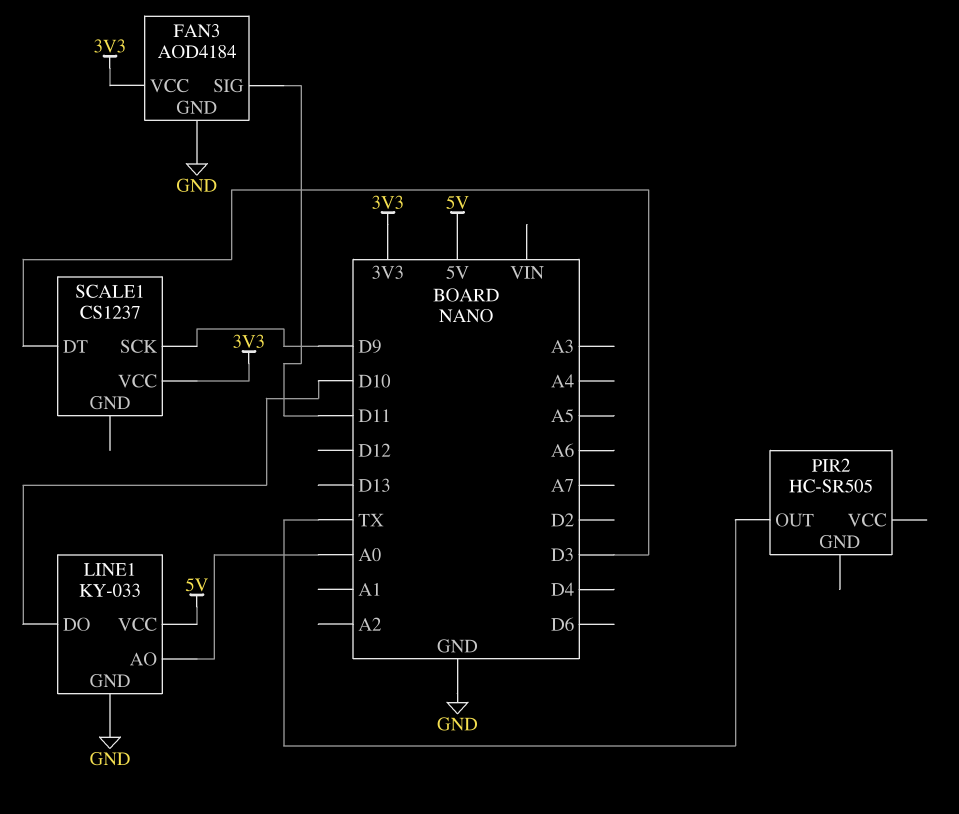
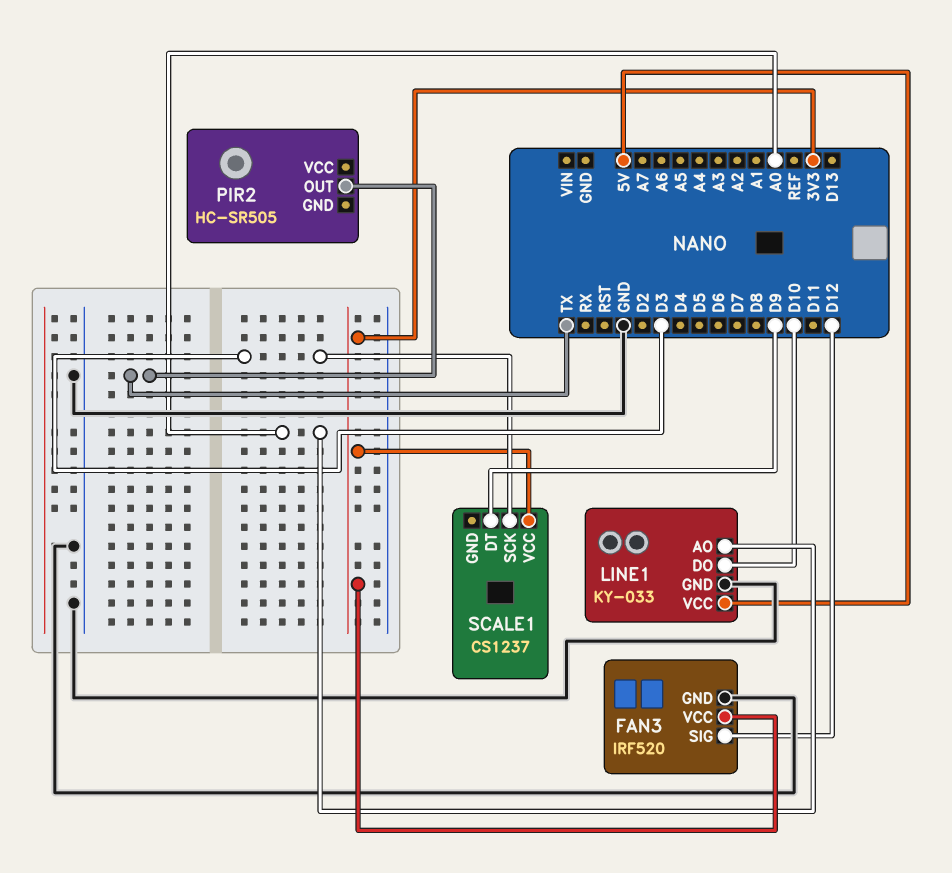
FAN3: AOD4184 -> IRF520
FAN3 pin SIG: D11 -> D12
SCALE1 pin DT: D3 -> D9
SCALE1 pin SCK: D9 -> D3

